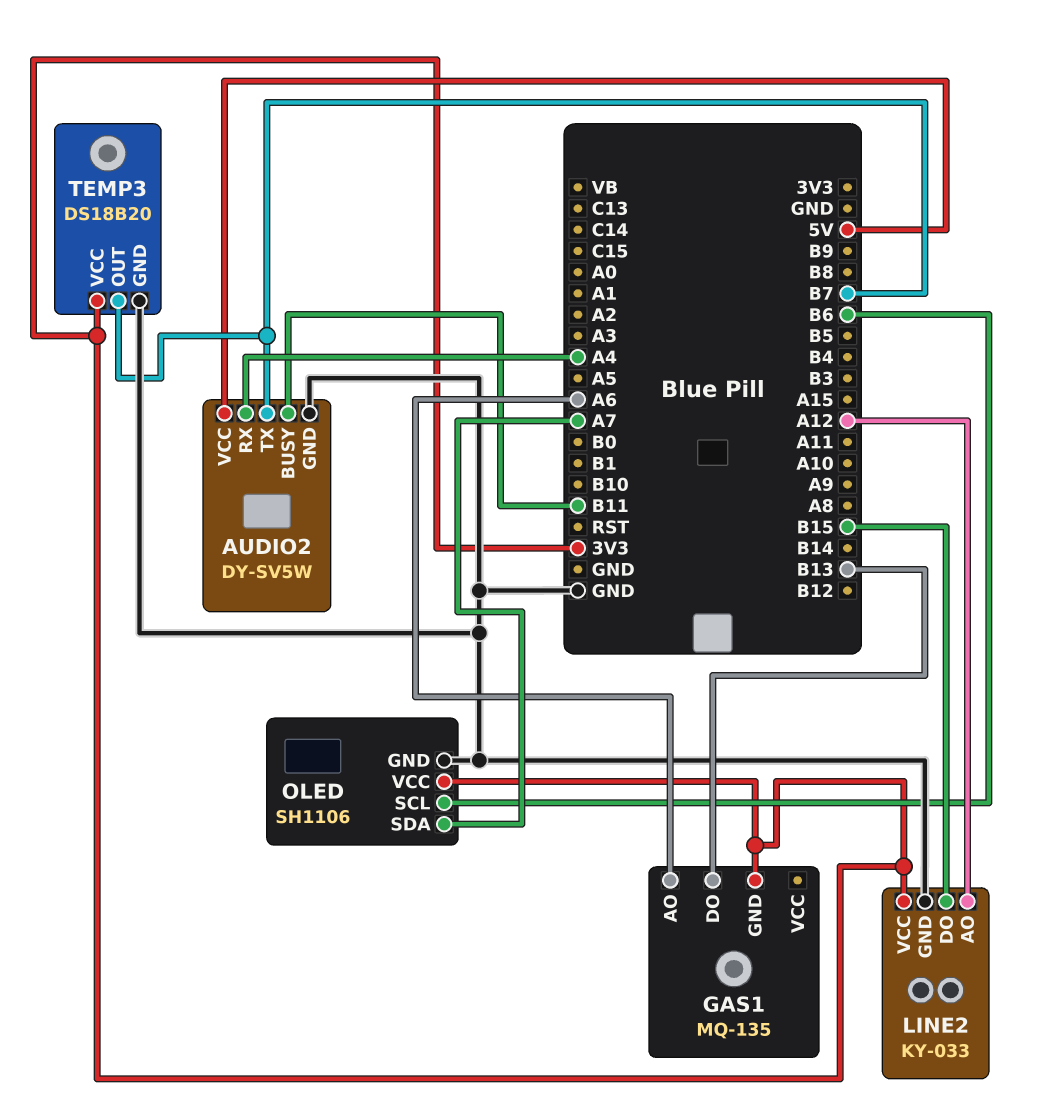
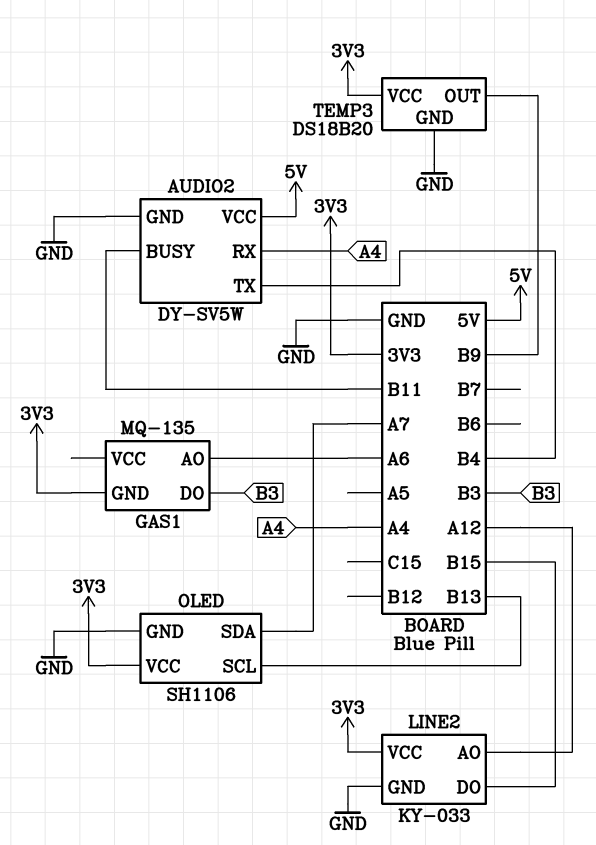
AUDIO2 pin TX: B7 -> B4
GAS1 pin DO: B13 -> B3
OLED pin SCL: B6 -> B13
TEMP3 pin OUT: B7 -> B9

